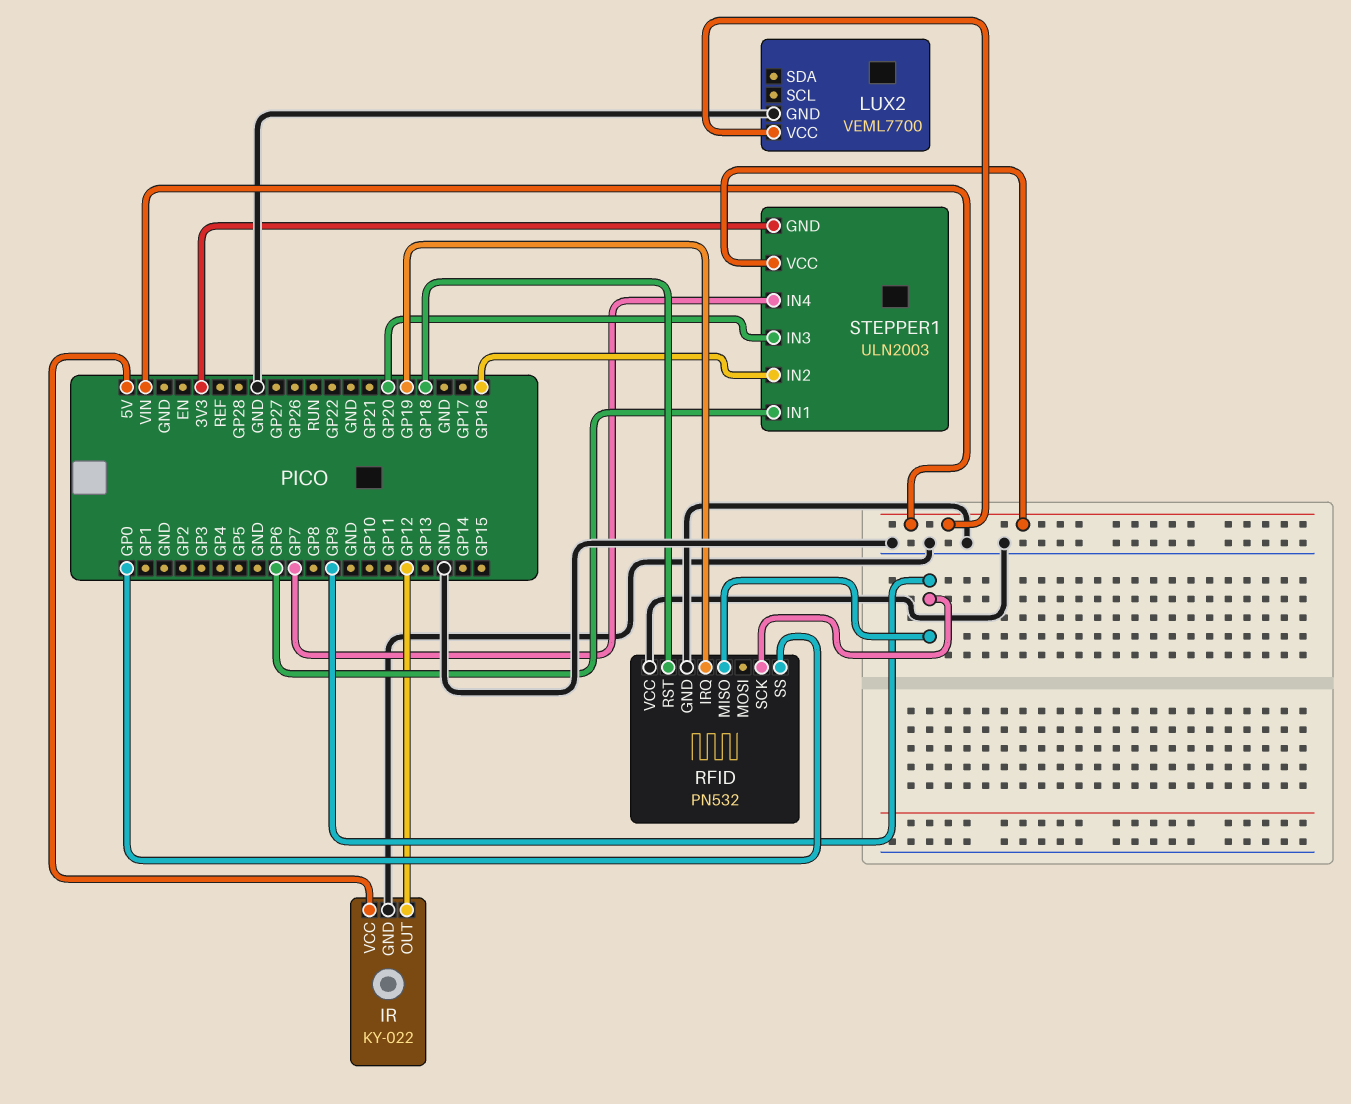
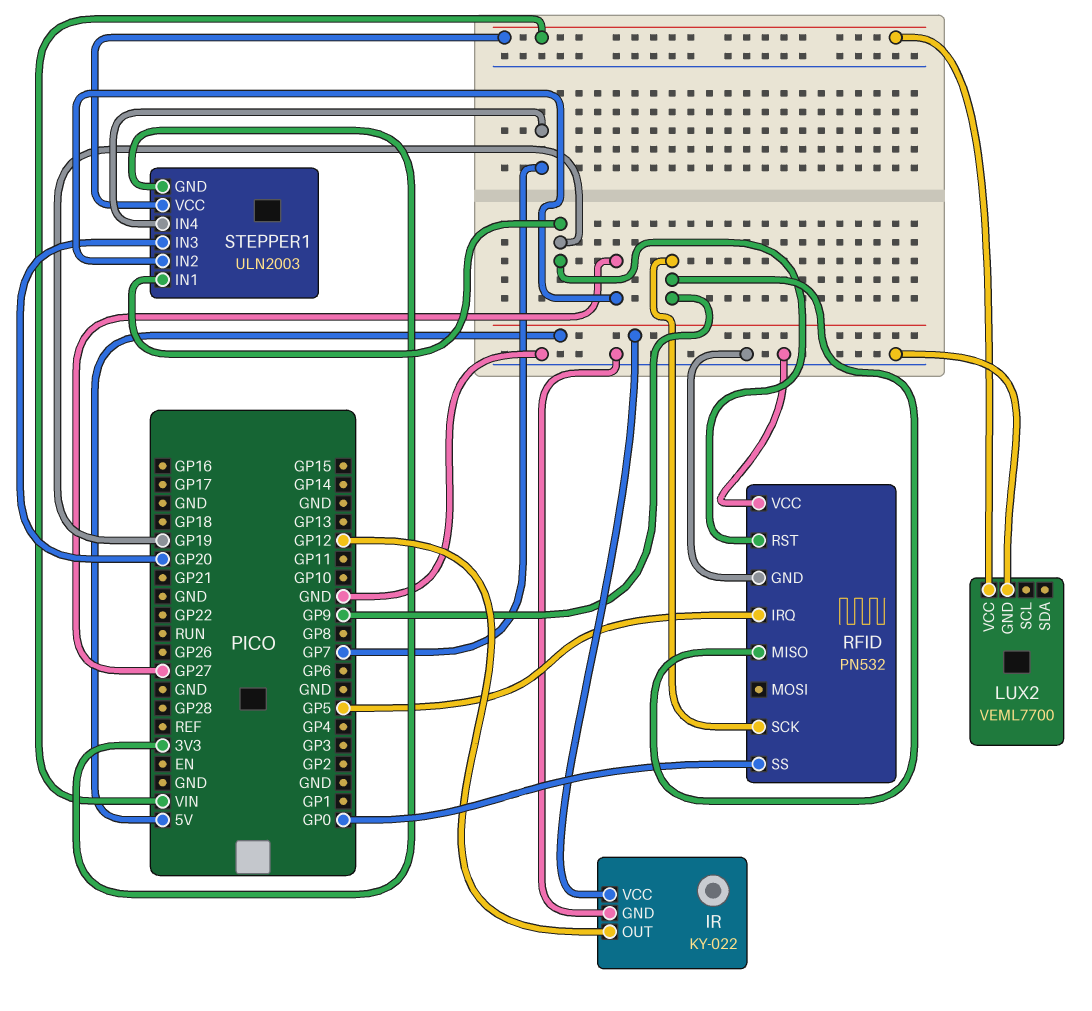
RFID pin IRQ: GP19 -> GP5
RFID pin RST: GP18 -> GP19
STEPPER1 pin IN1: GP6 -> GP19
STEPPER1 pin IN2: GP16 -> GP27

